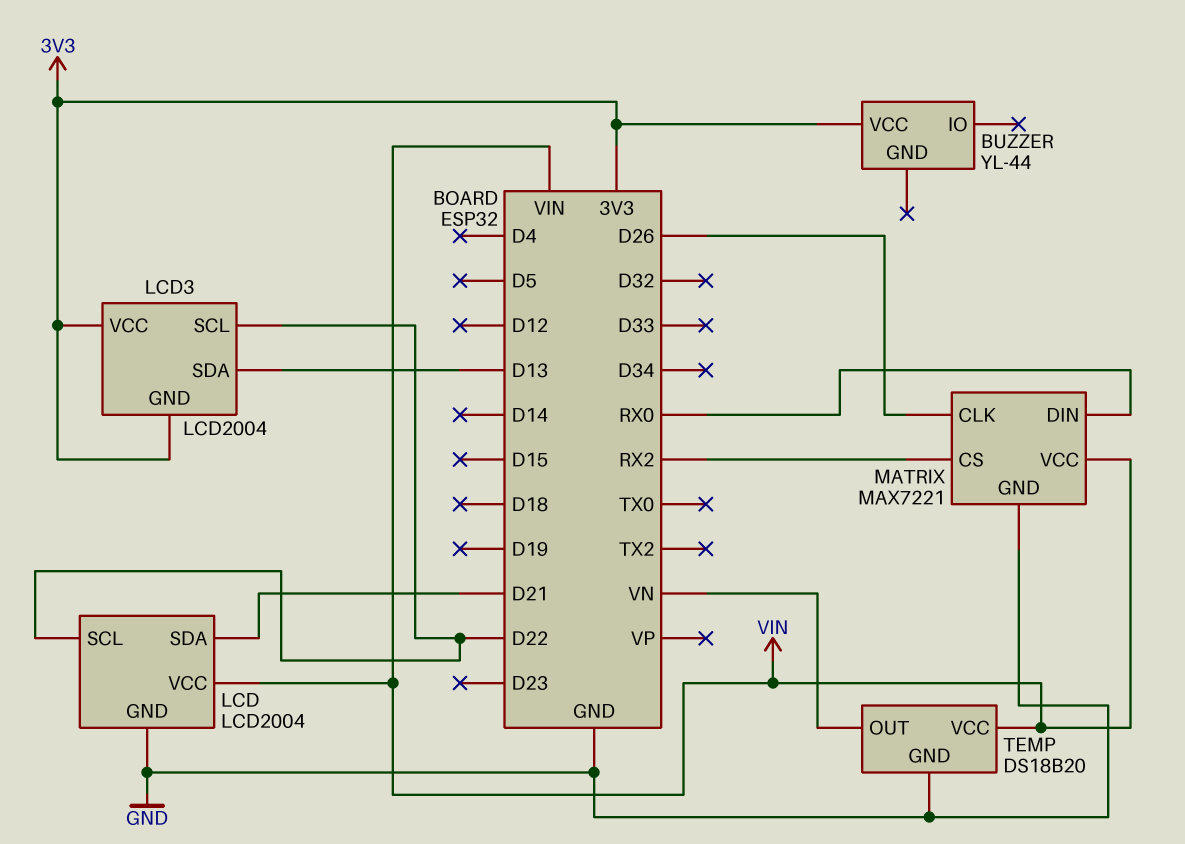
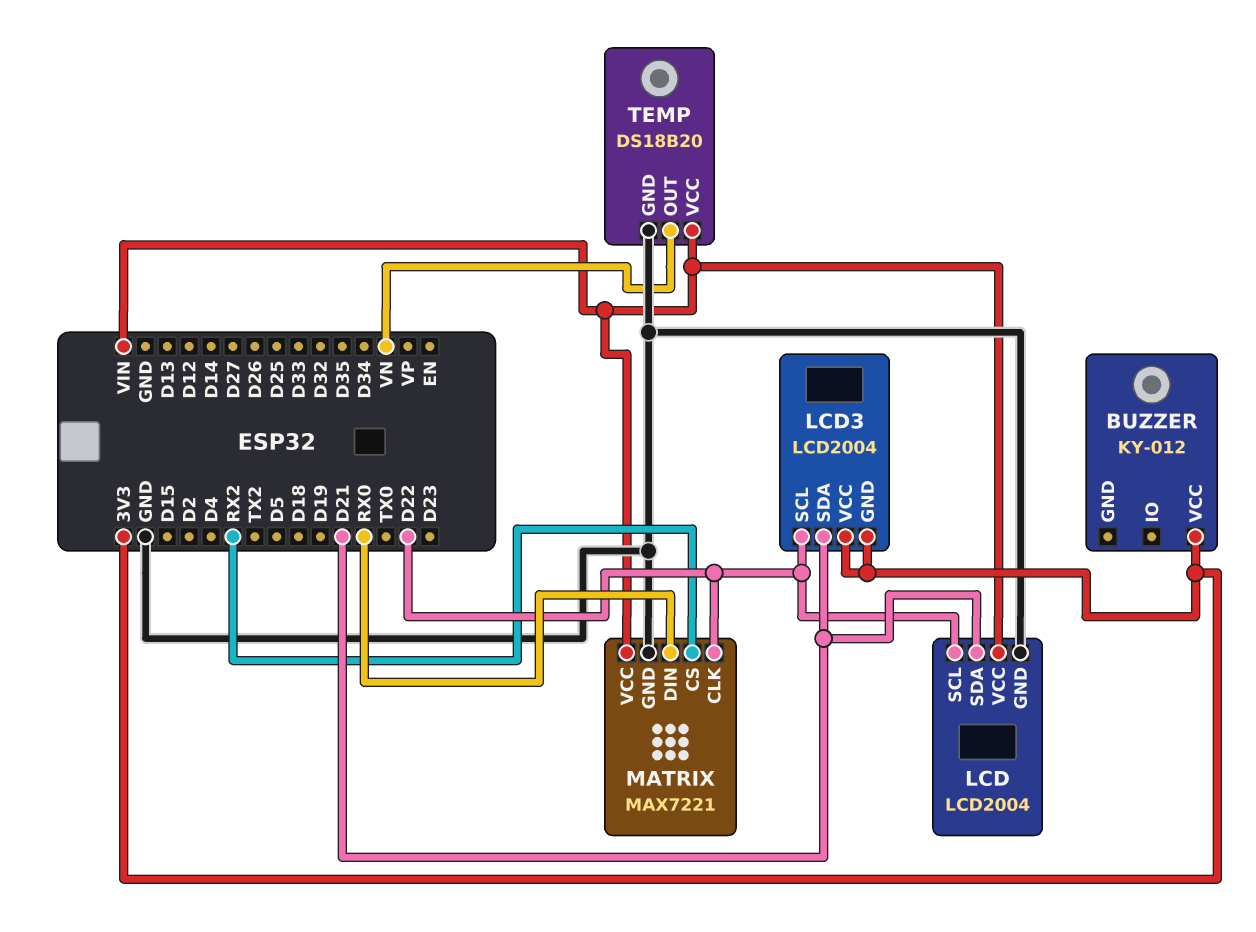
BUZZER: YL-44 -> KY-012
LCD3 pin SDA: D13 -> D21
MATRIX pin CLK: D26 -> D22

